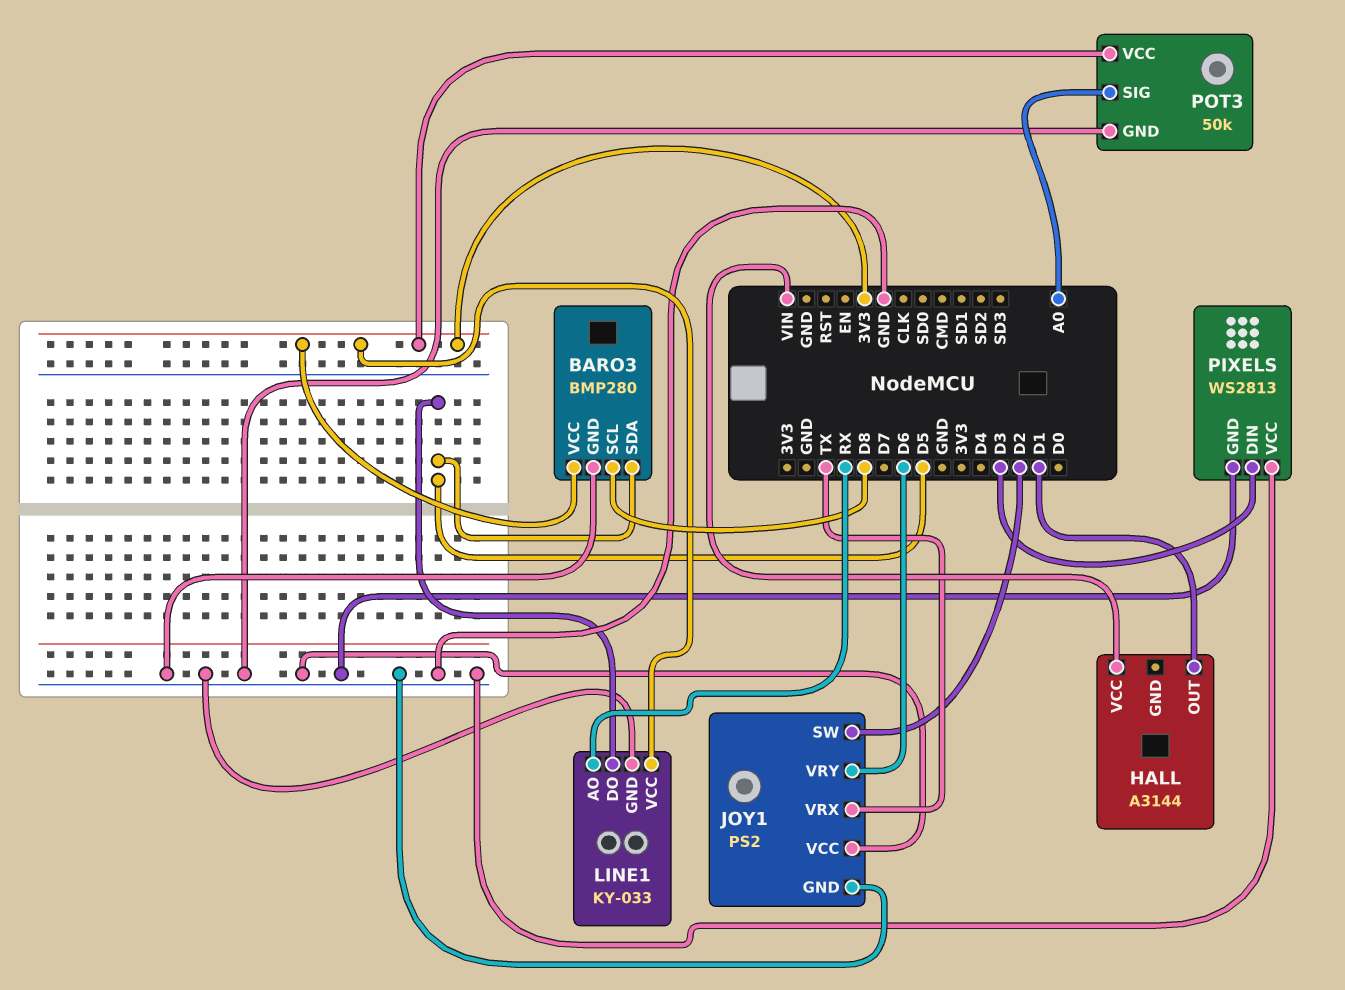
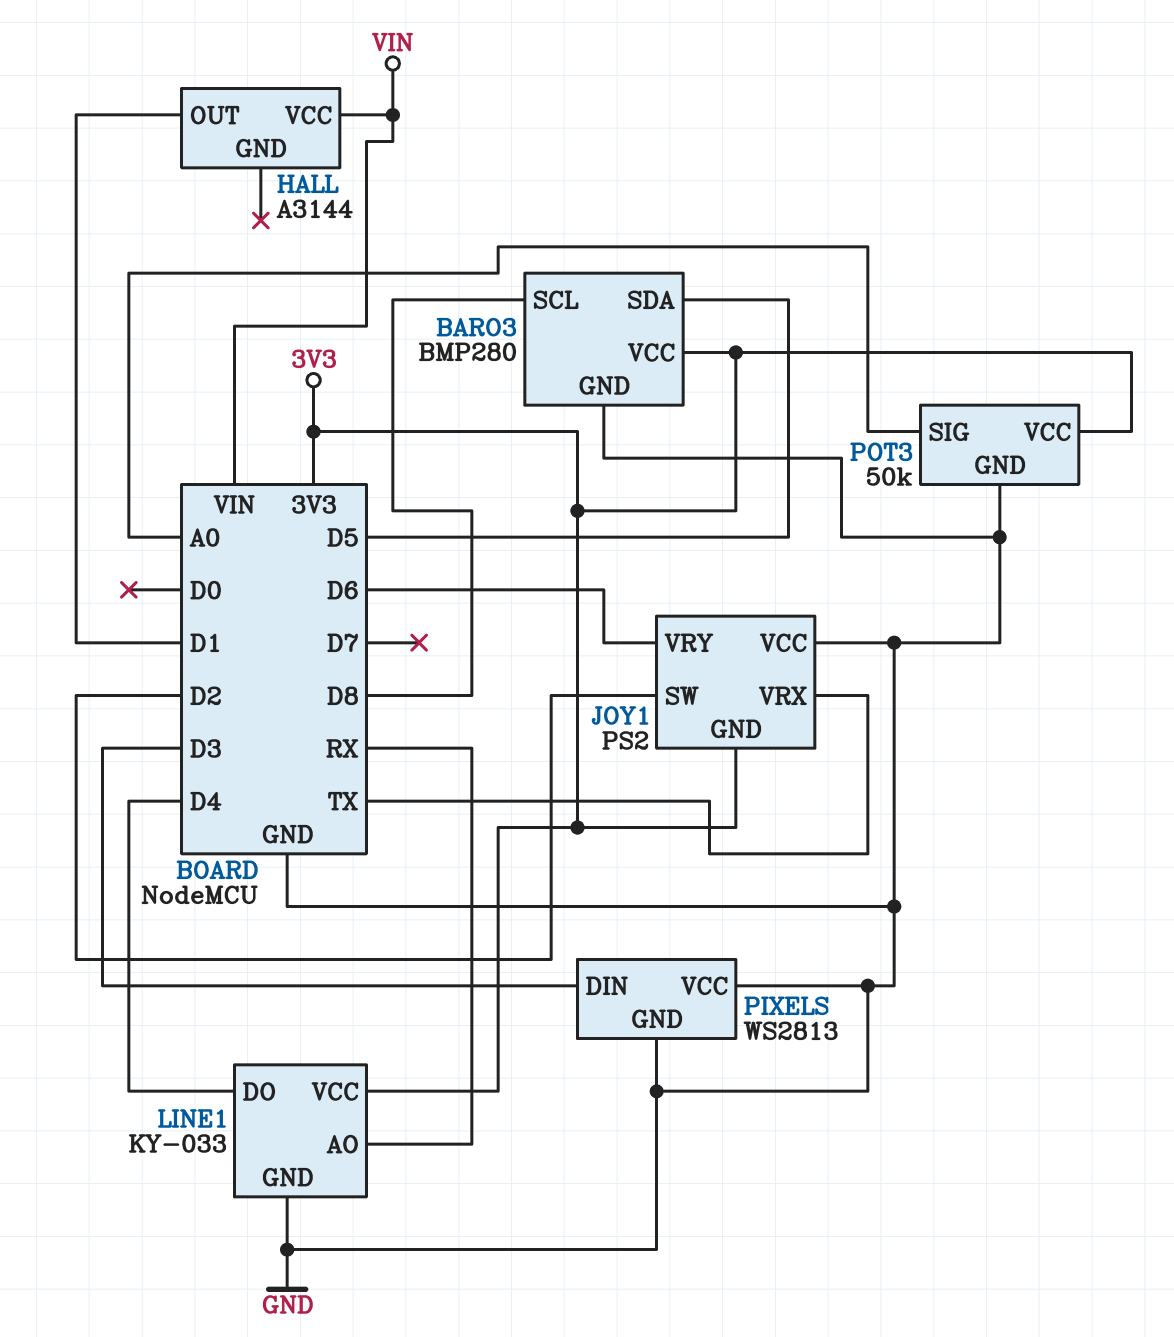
JOY1 pin GND: GND -> 3V3
LINE1 pin DO: D5 -> D4

